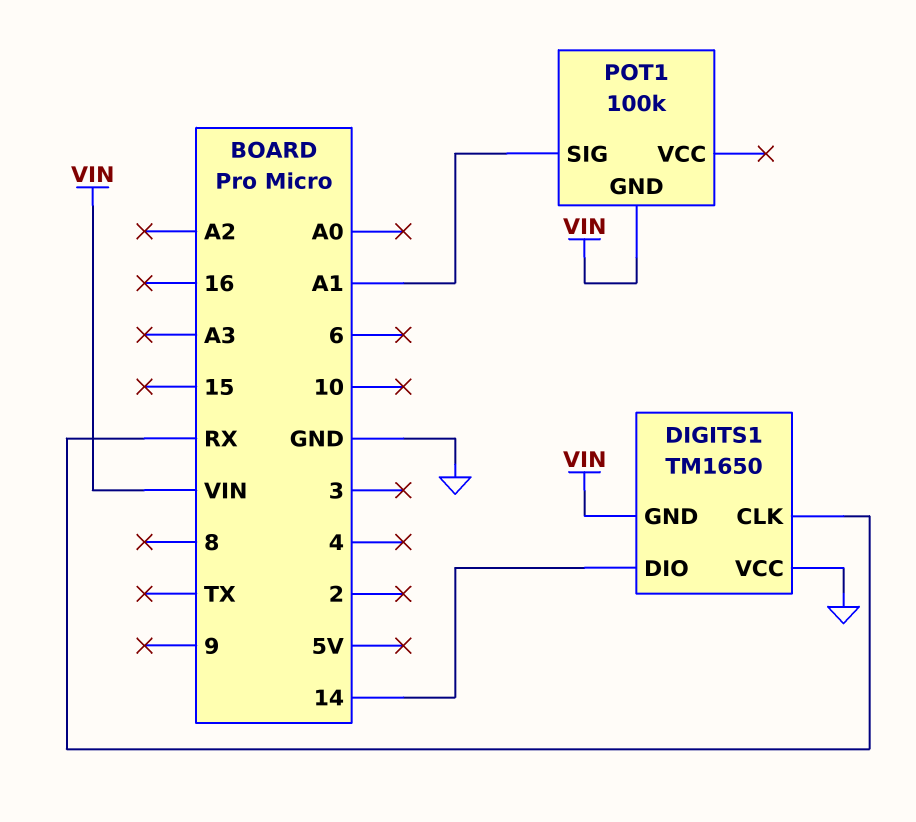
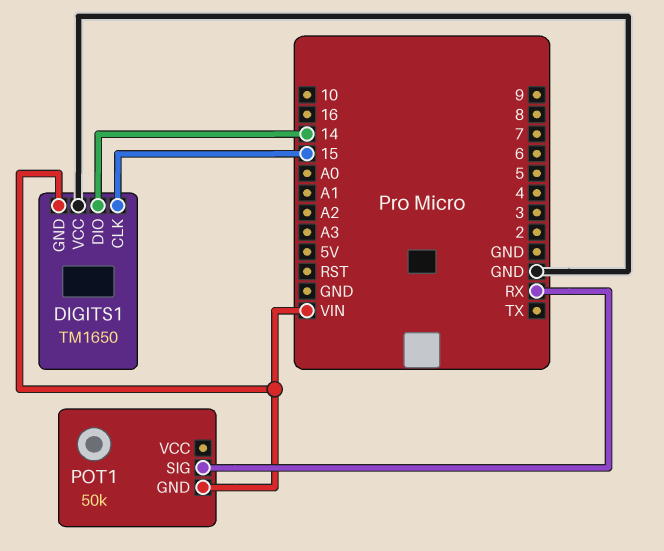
DIGITS1 pin CLK: RX -> 15
POT1: 100k -> 50k
POT1 pin SIG: A1 -> RX

